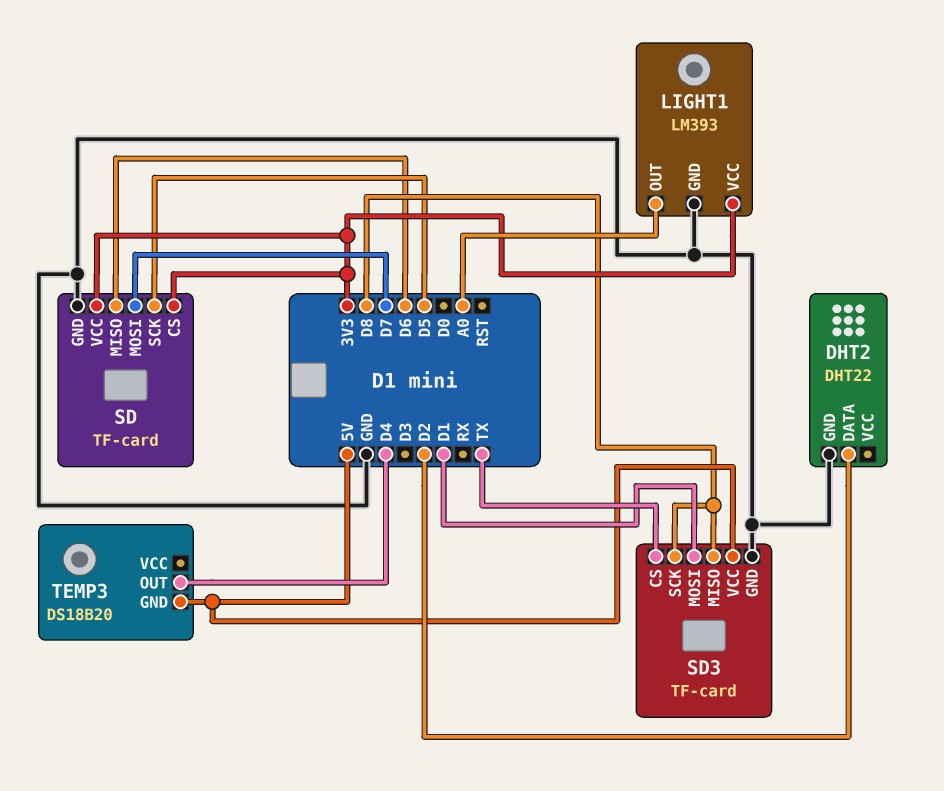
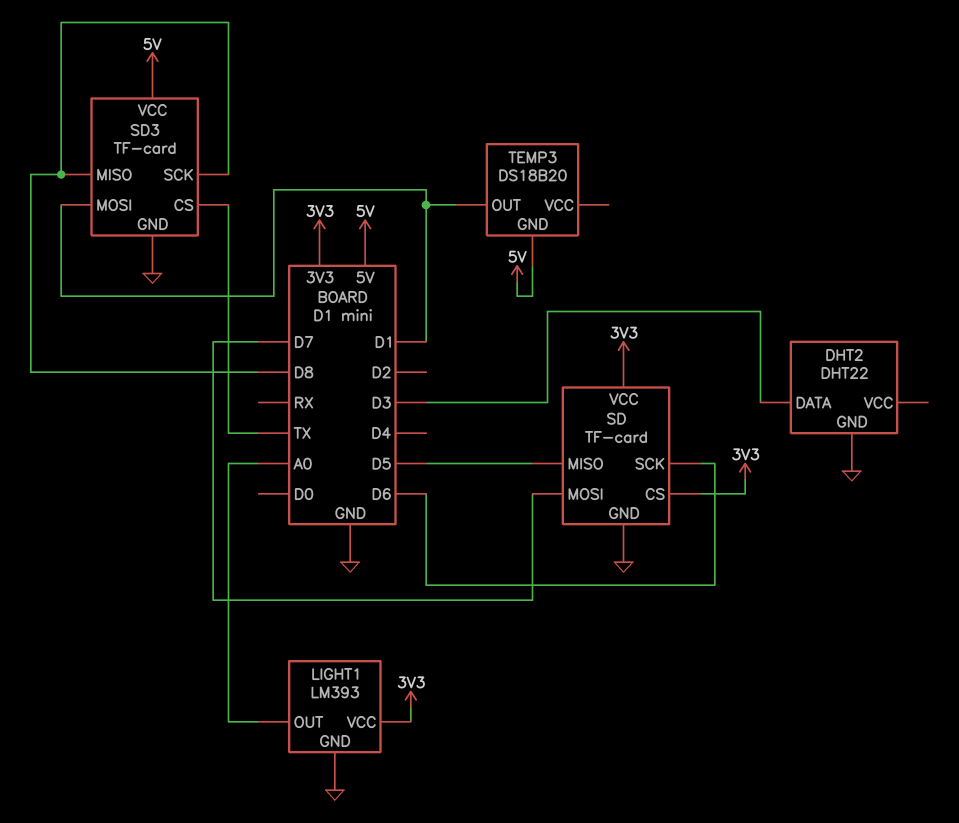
DHT2 pin DATA: D2 -> D3
SD pin MISO: D6 -> D5
SD pin SCK: D5 -> D6
TEMP3 pin OUT: D4 -> D1

